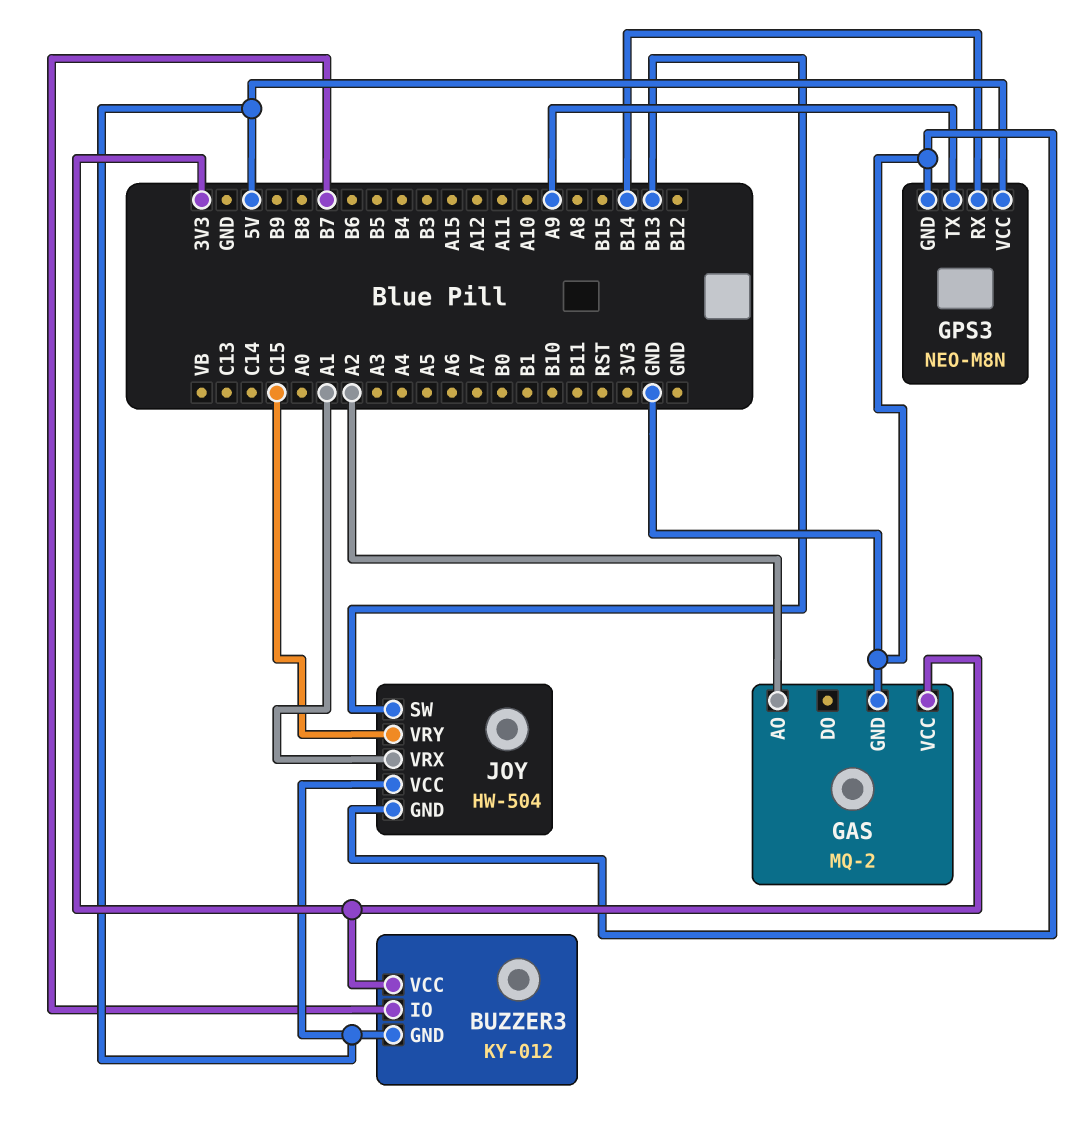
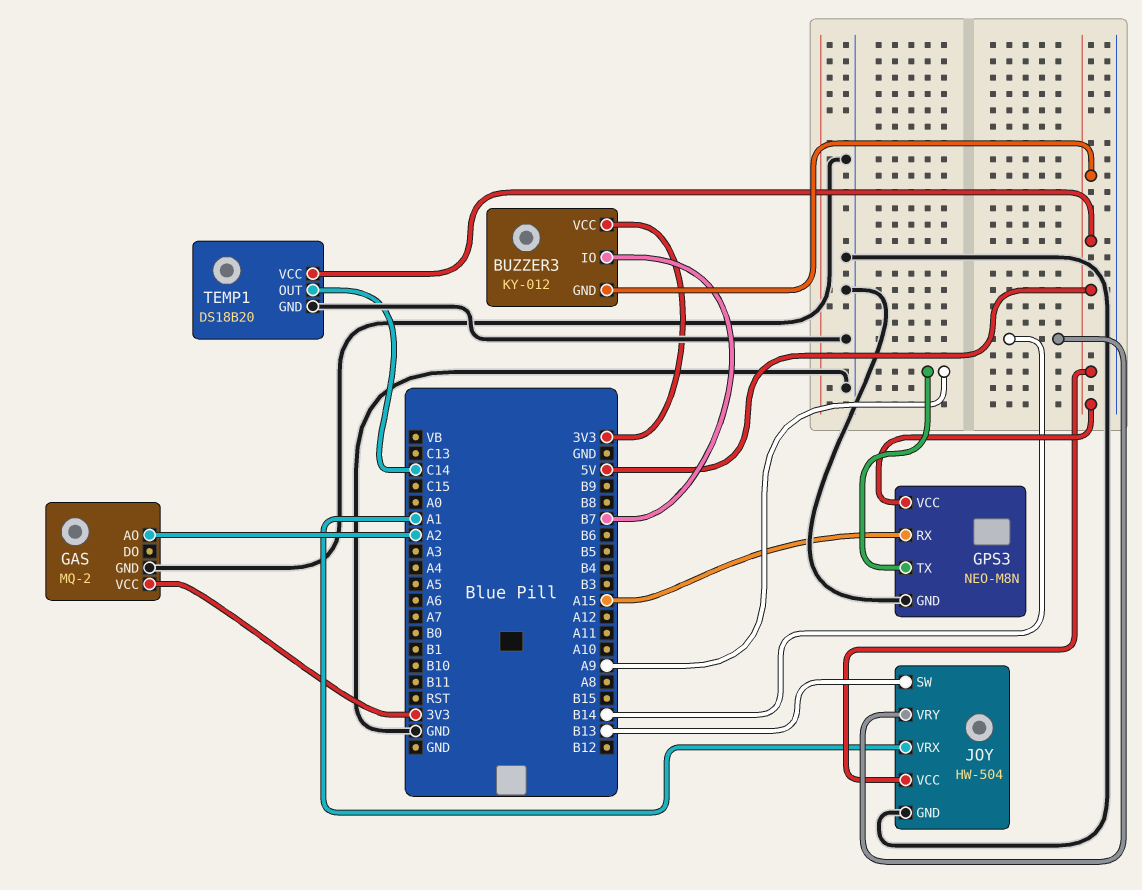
GPS3 pin RX: B14 -> A15
JOY pin VRY: C15 -> B14
TEMP1: none -> DS18B20
TEMP1 pin GND: none -> GND
TEMP1 pin OUT: none -> C14
TEMP1 pin VCC: none -> 5V

